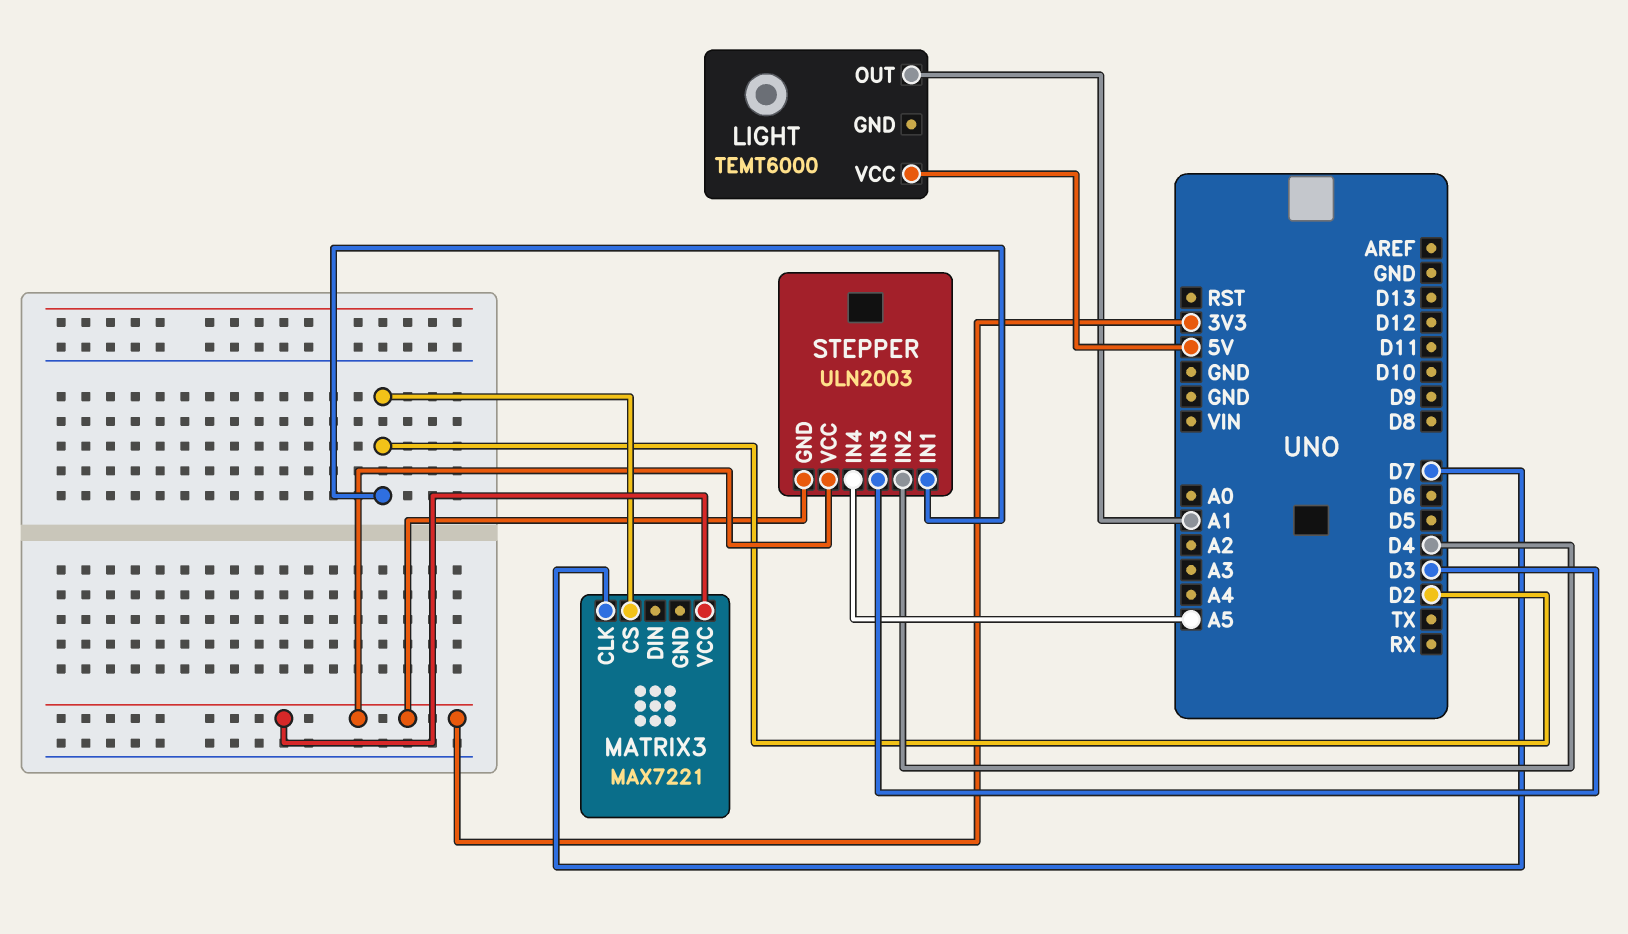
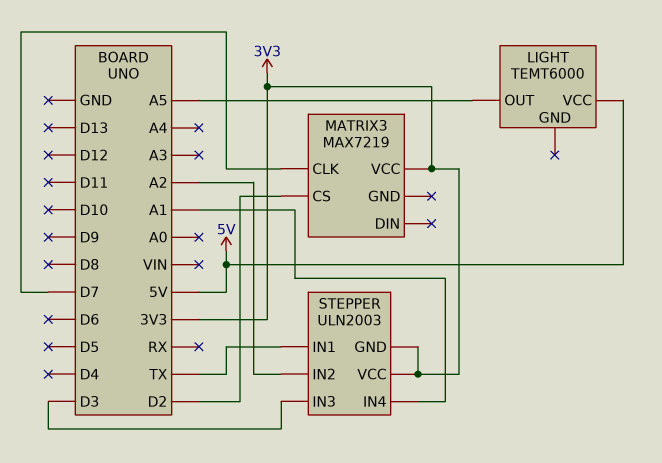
LIGHT pin OUT: A1 -> A5
MATRIX3: MAX7221 -> MAX7219
STEPPER pin IN1: D2 -> TX
STEPPER pin IN2: D4 -> A2
STEPPER pin IN4: A5 -> A1

